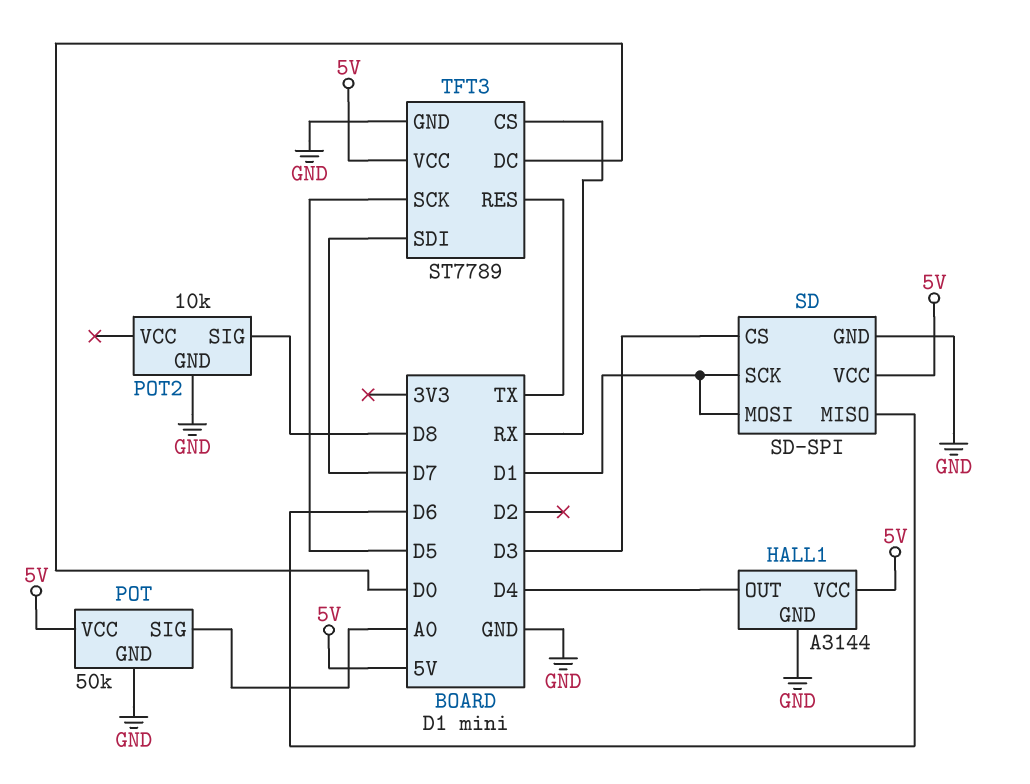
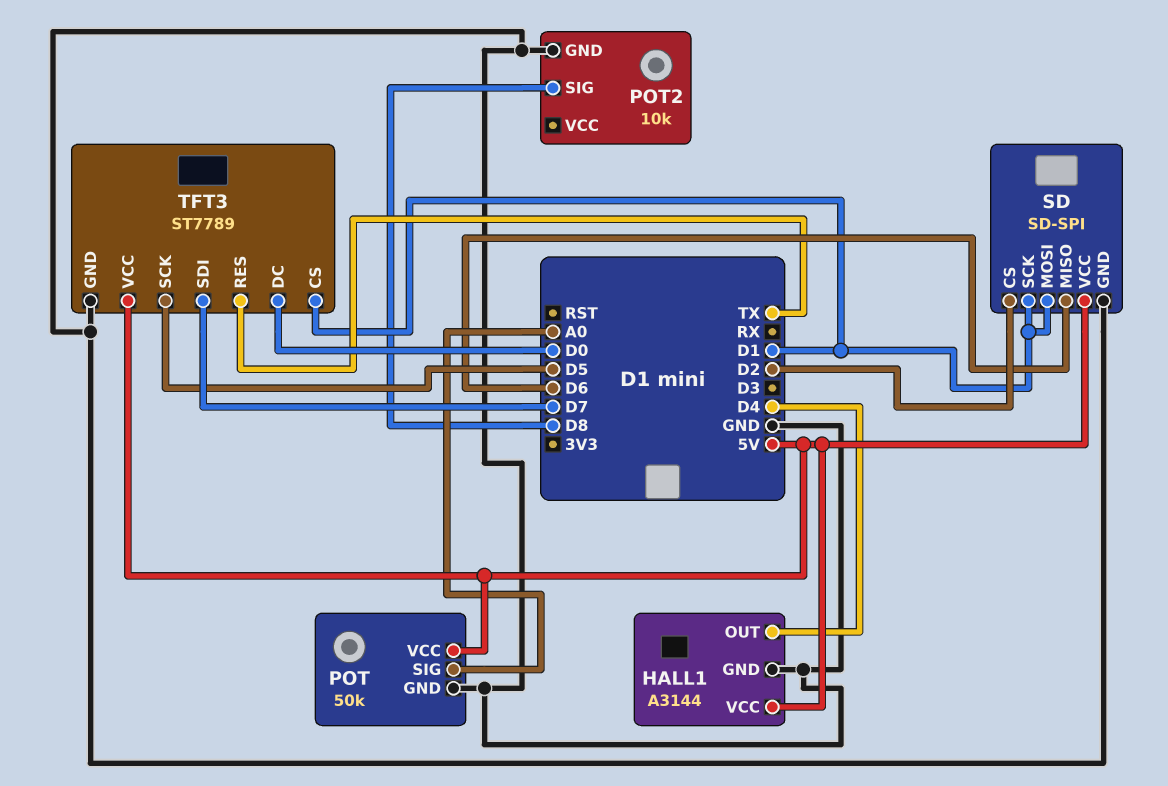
SD pin CS: D3 -> D2
TFT3 pin CS: RX -> D1

